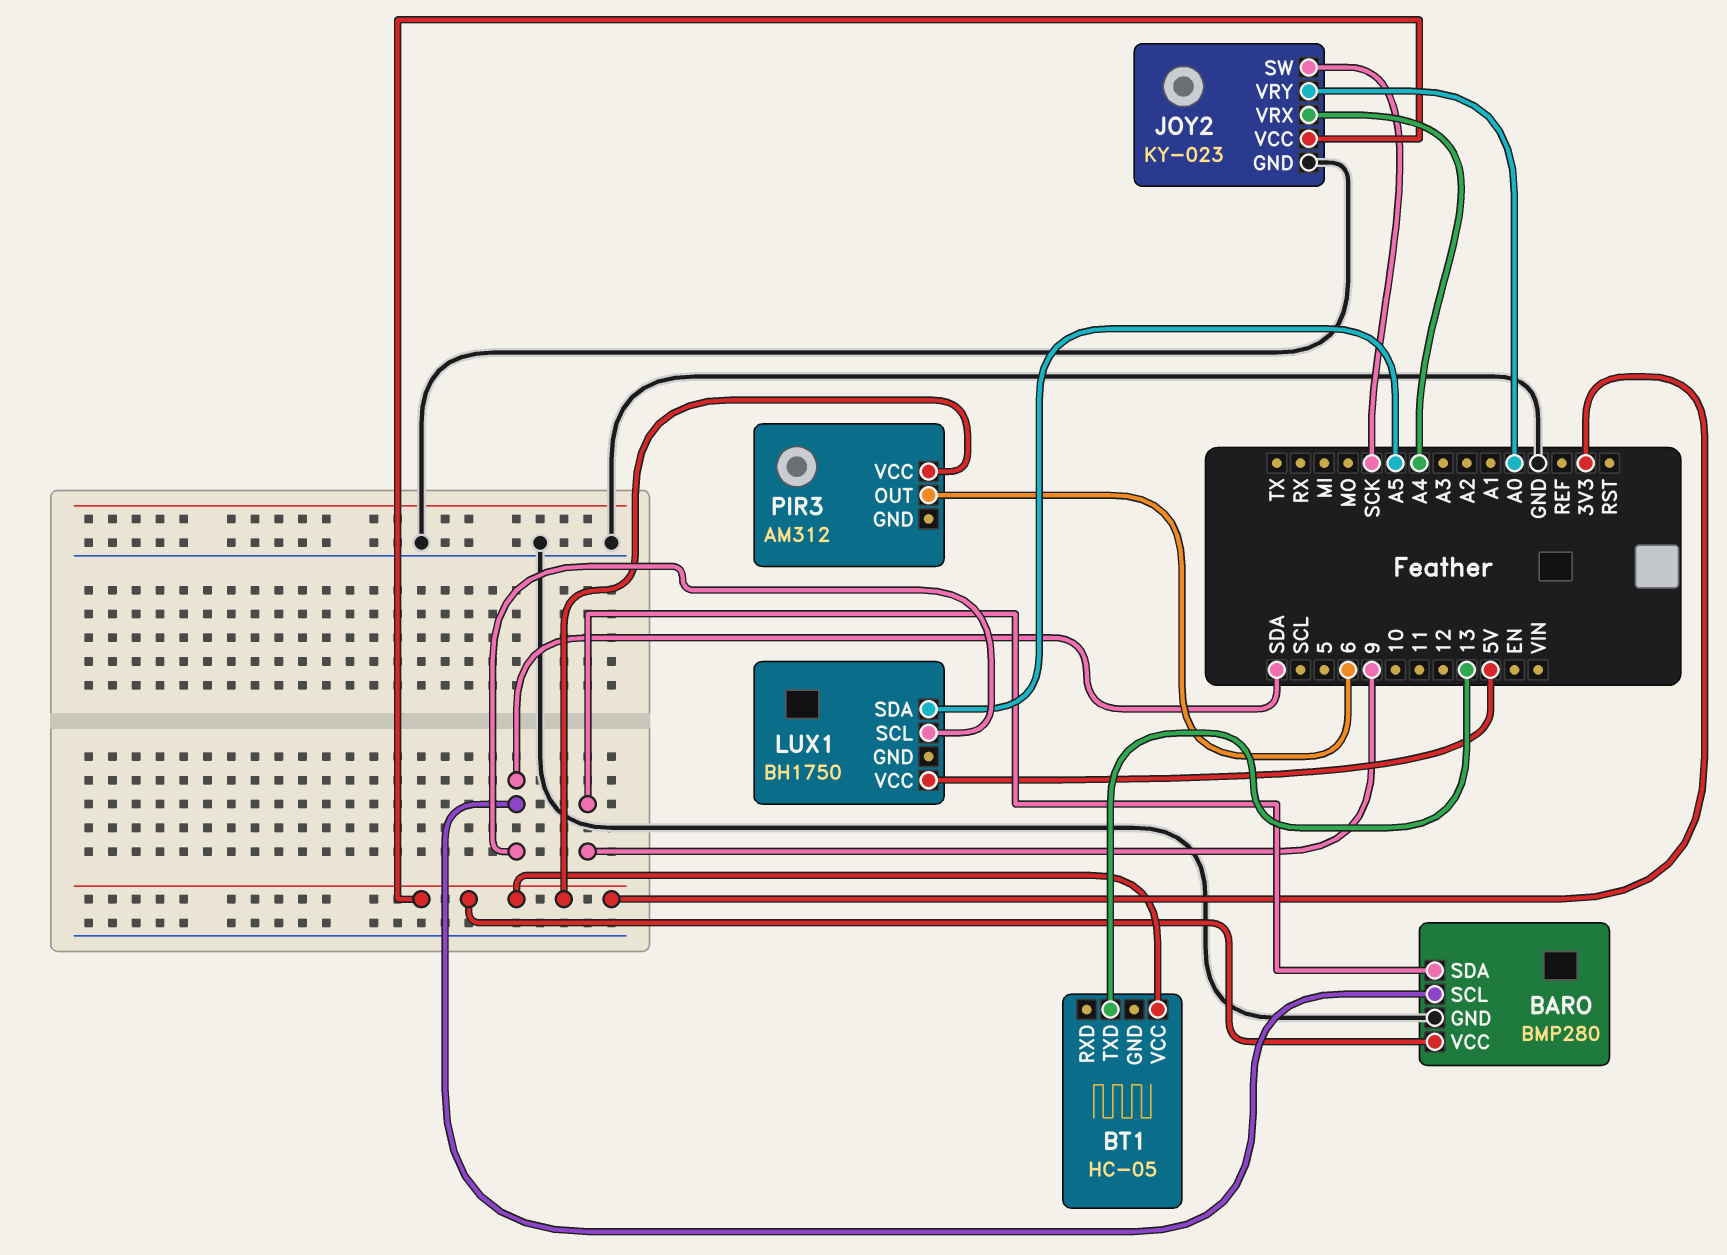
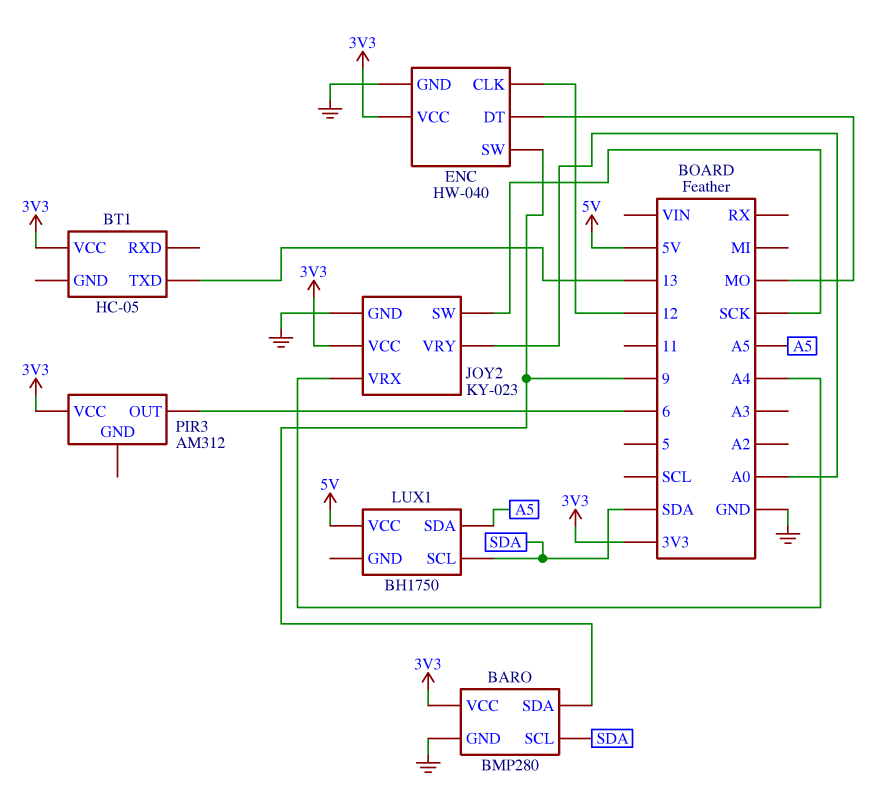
ENC: none -> HW-040
ENC pin CLK: none -> 12
ENC pin DT: none -> MO
ENC pin GND: none -> GND
ENC pin SW: none -> 9
ENC pin VCC: none -> 3V3

